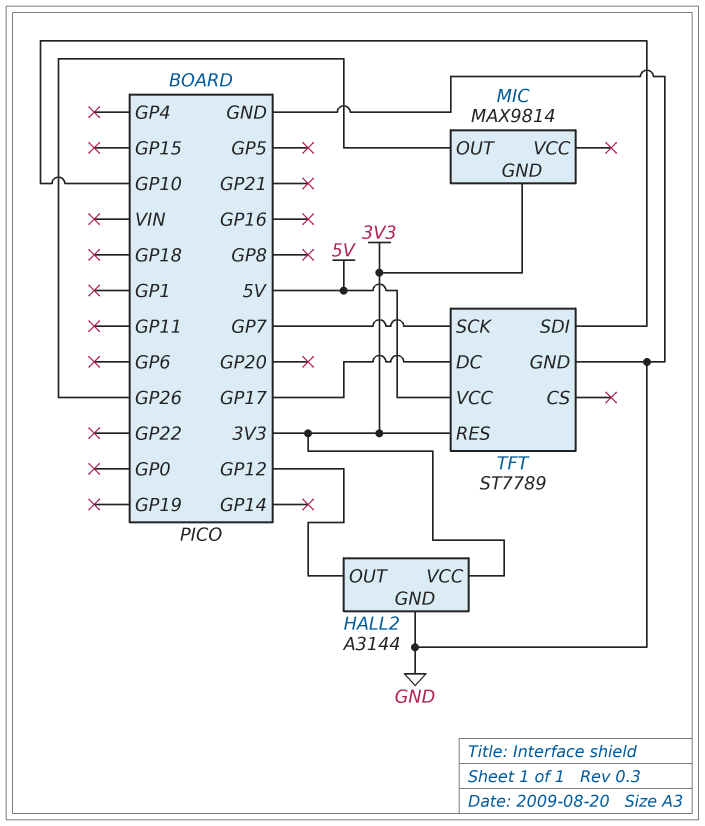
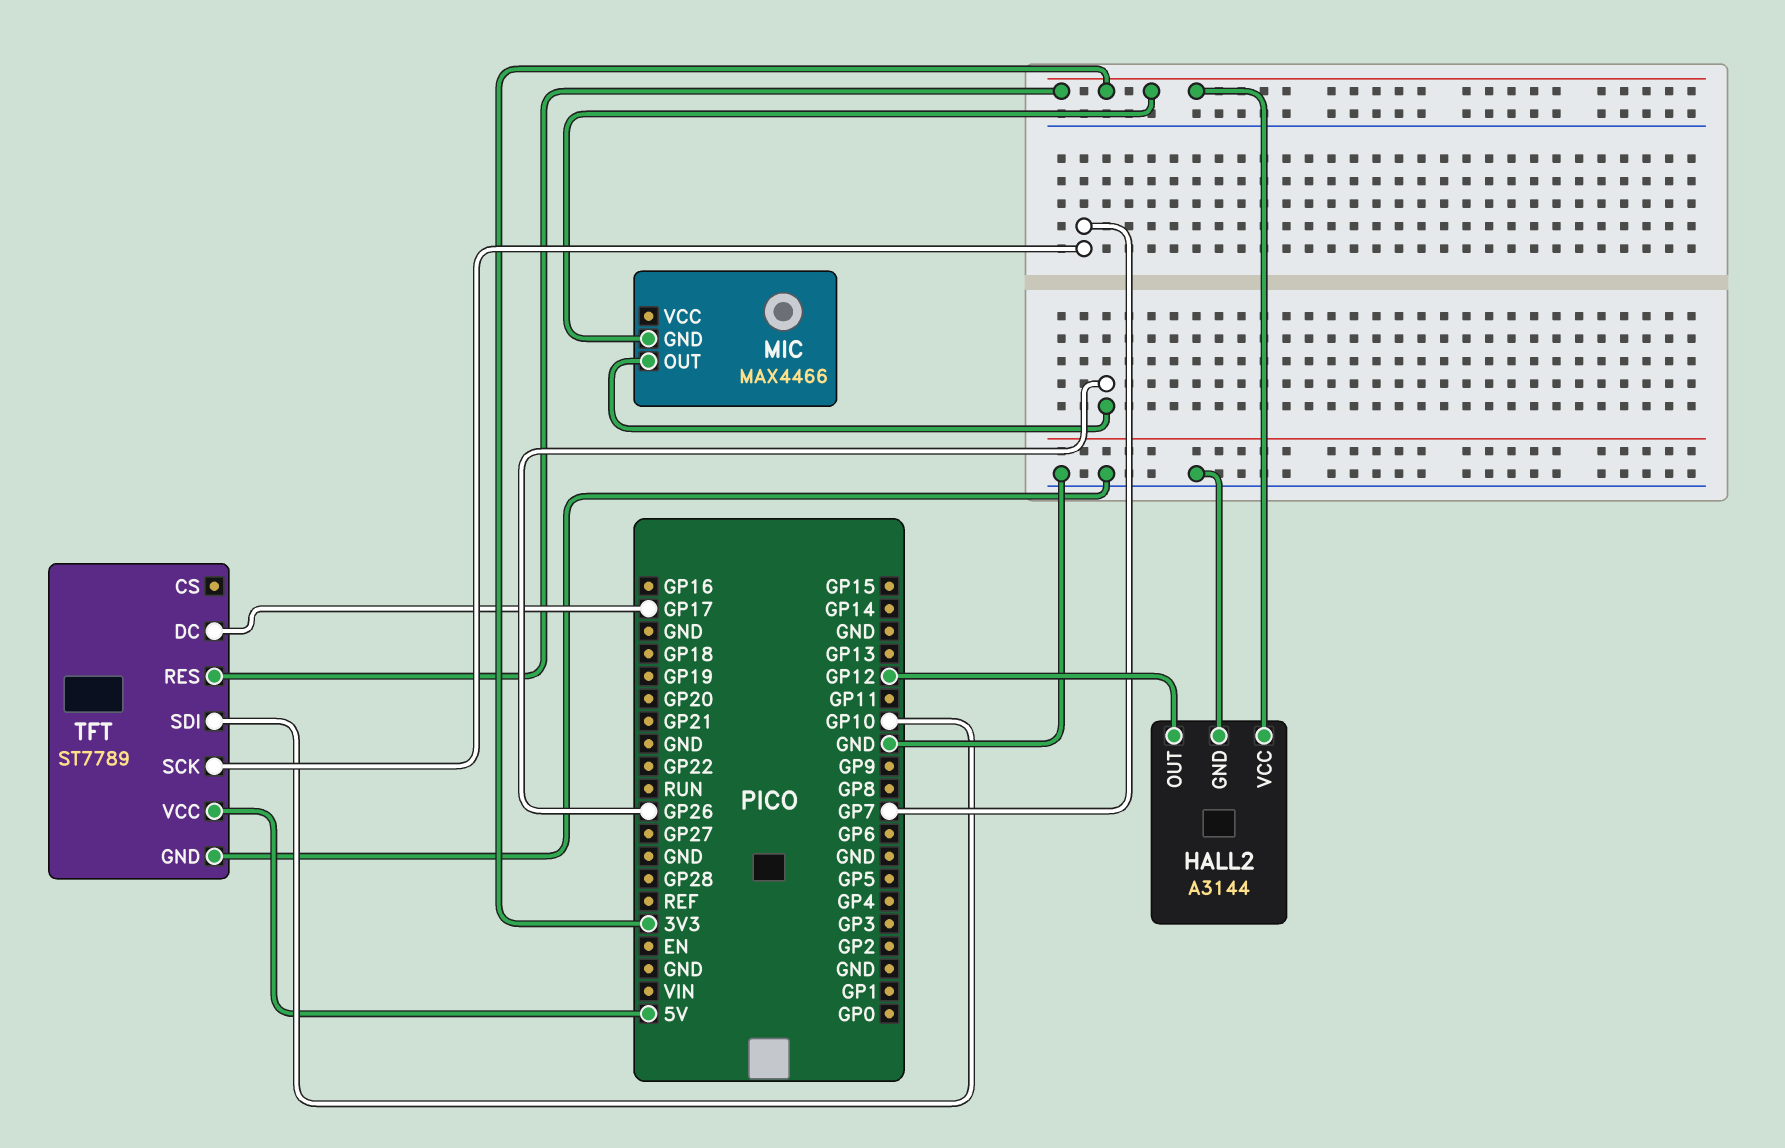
MIC: MAX9814 -> MAX4466

